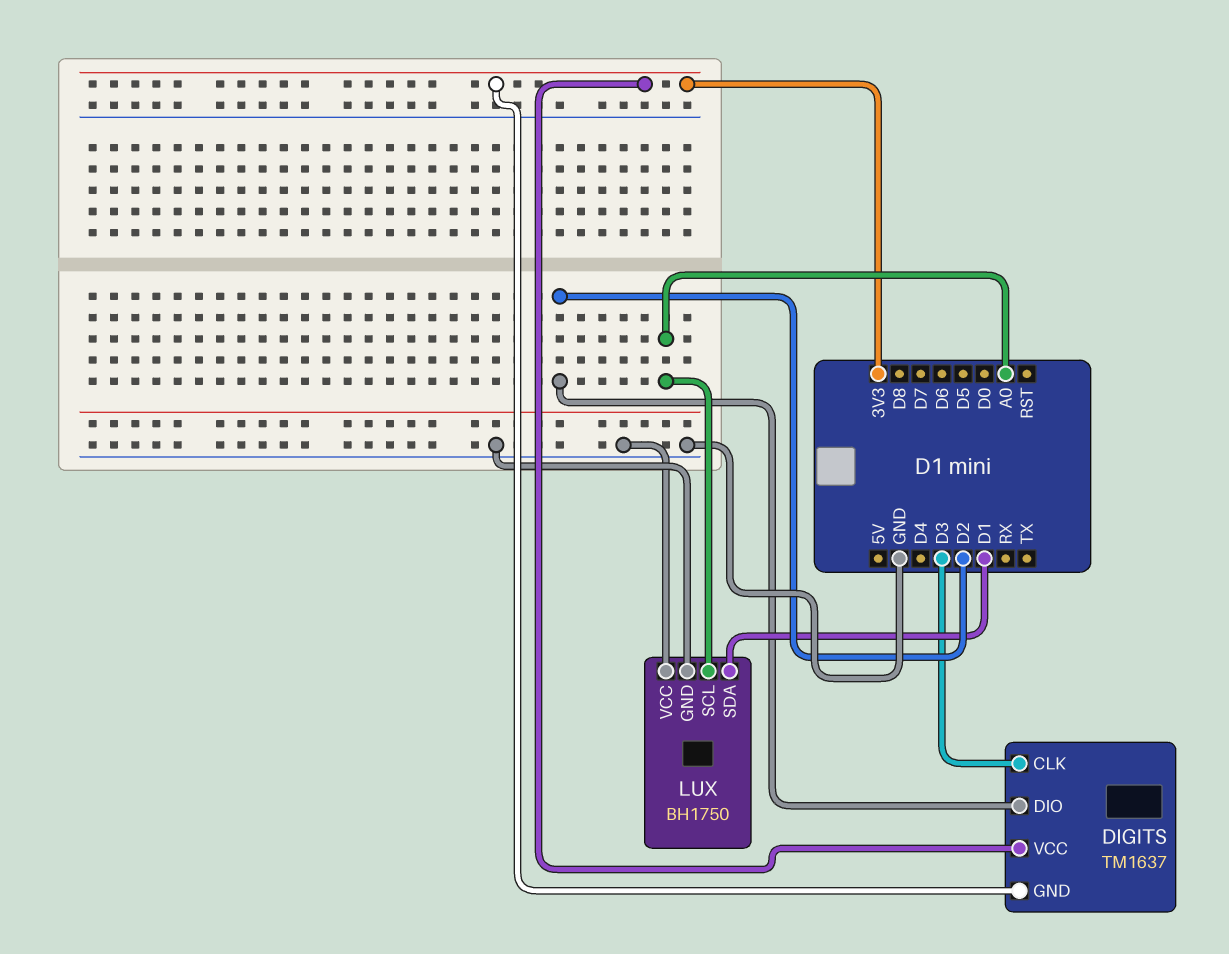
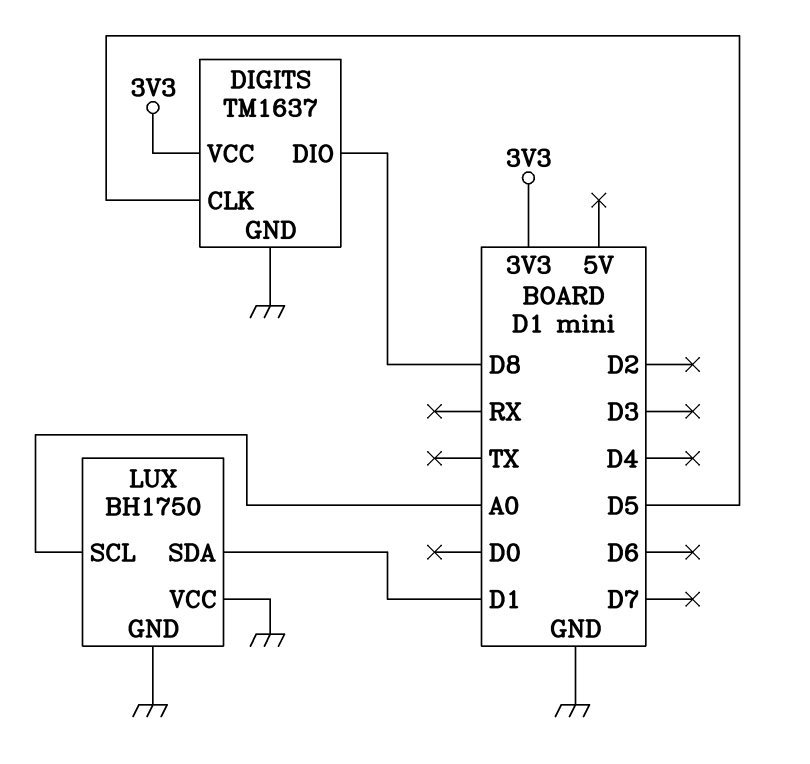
DIGITS pin CLK: D3 -> D5
DIGITS pin DIO: D2 -> D8
DIGITS pin GND: 3V3 -> GND

